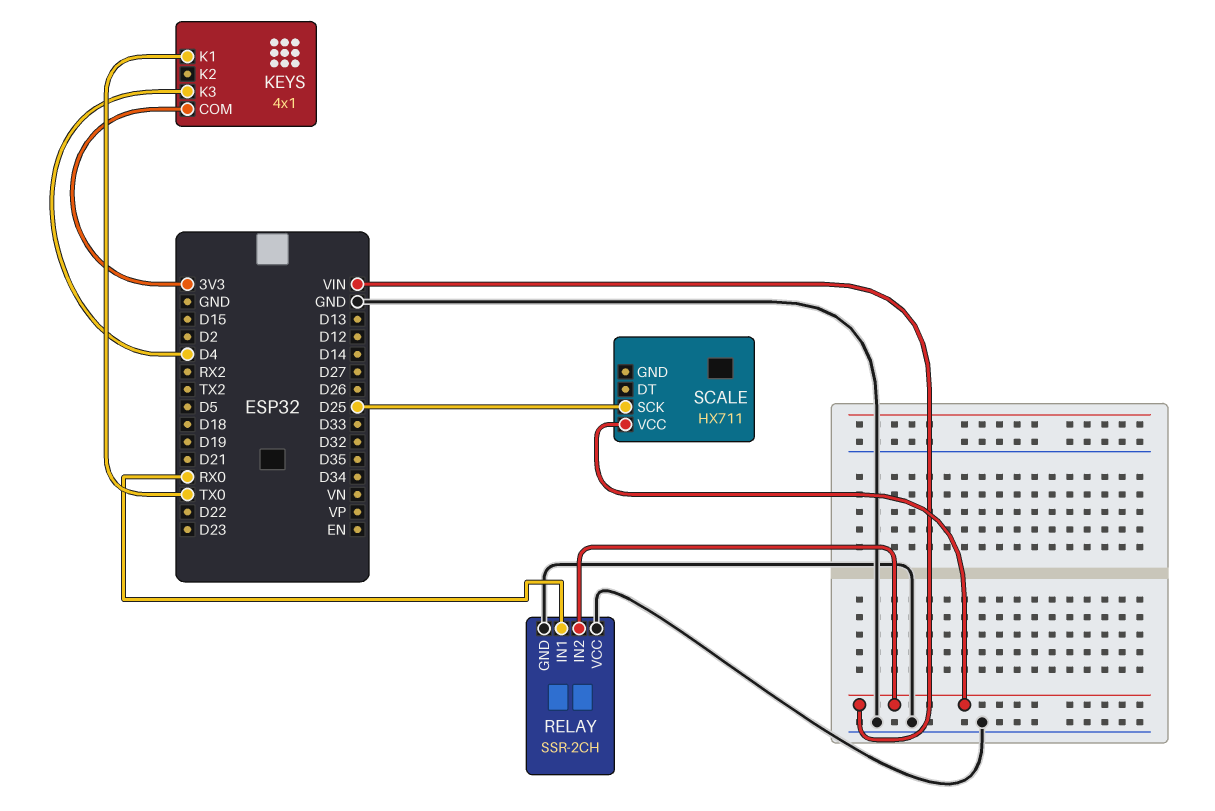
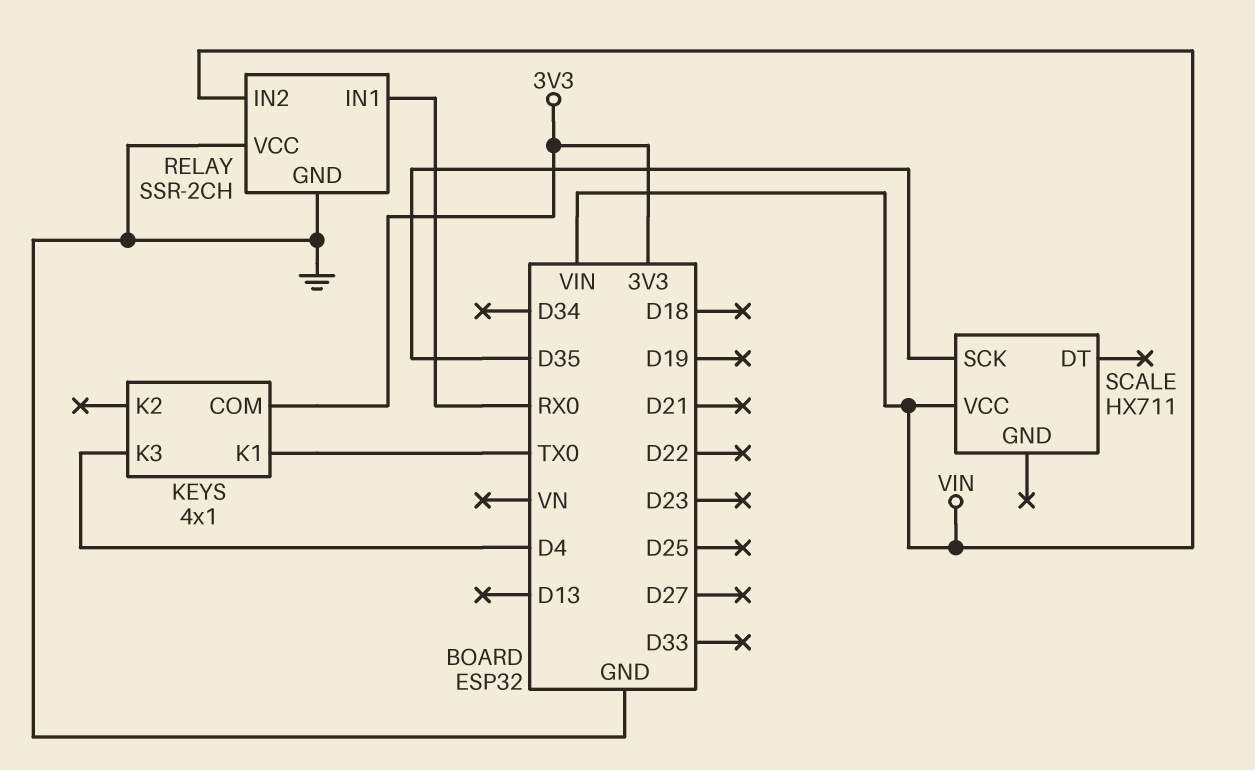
SCALE pin SCK: D25 -> D35

